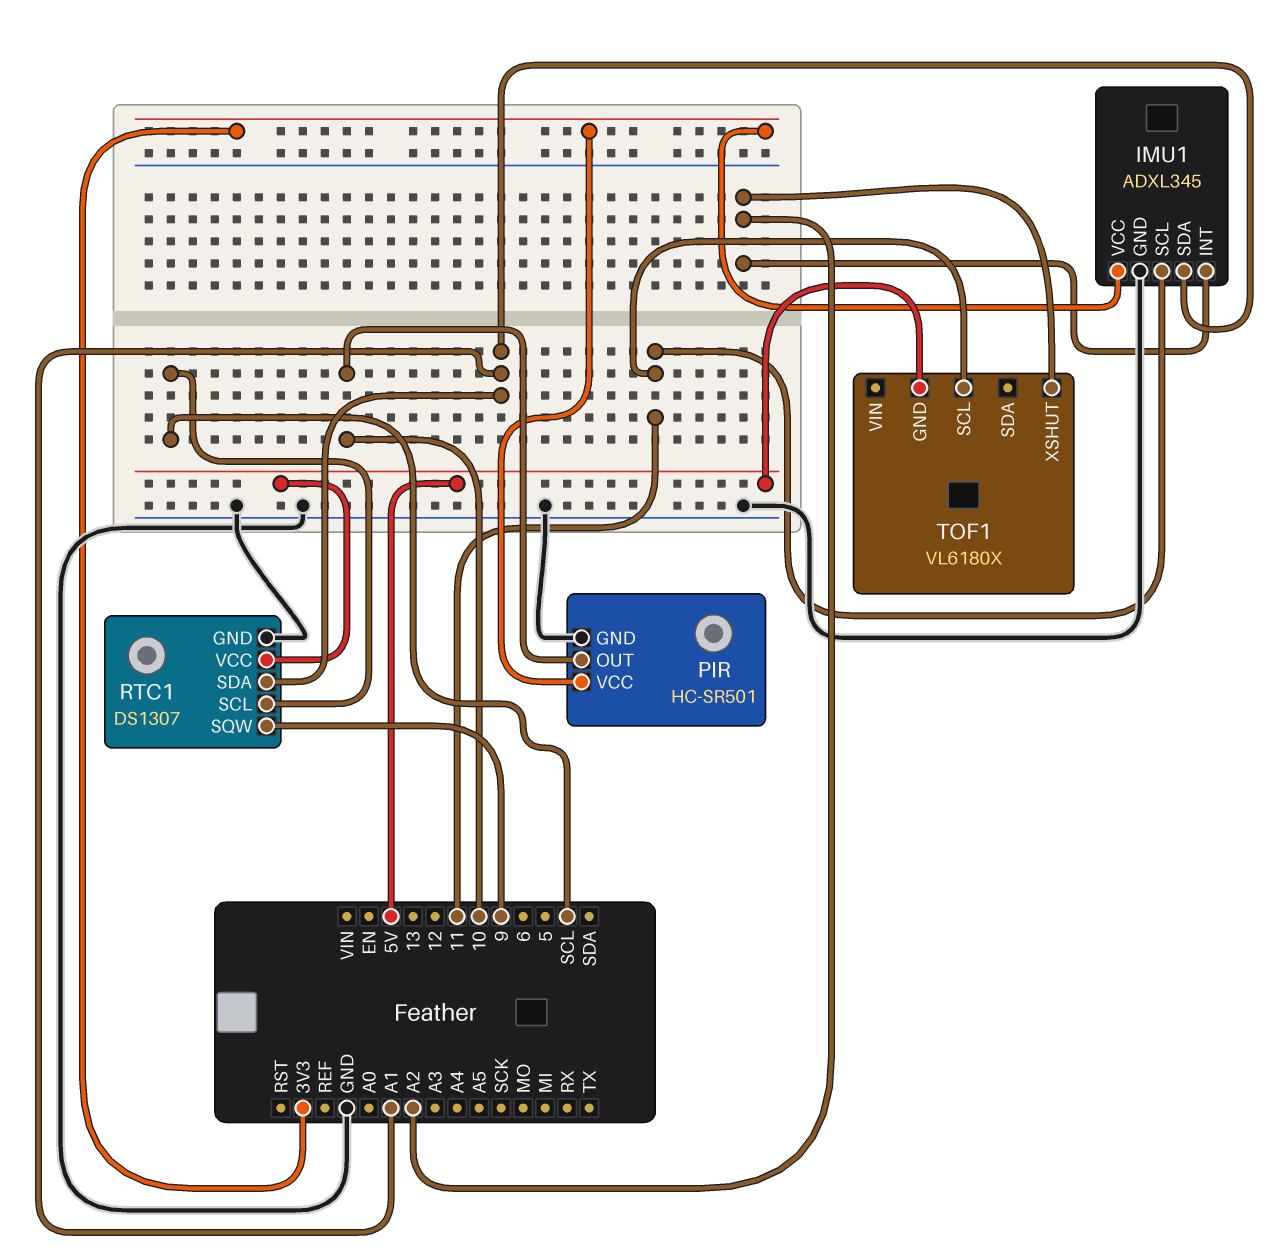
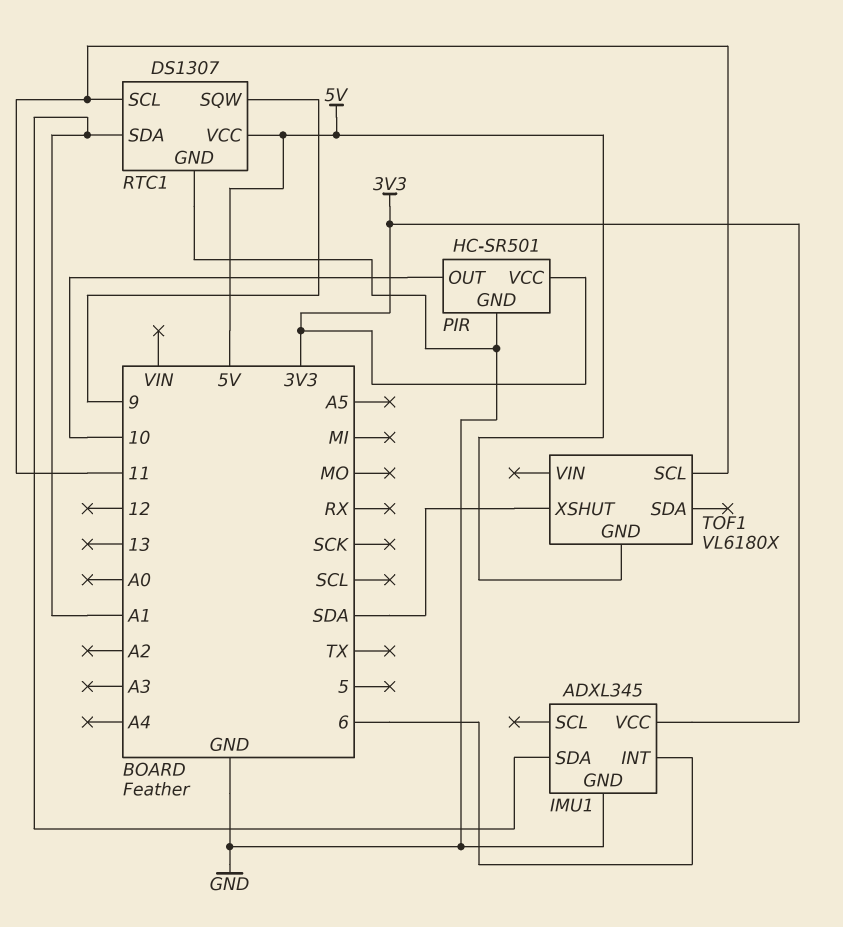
IMU1 pin INT: A2 -> 6
IMU1 pin SCL: 11 -> none
RTC1 pin SCL: SCL -> 11
TOF1 pin XSHUT: A2 -> SDA

